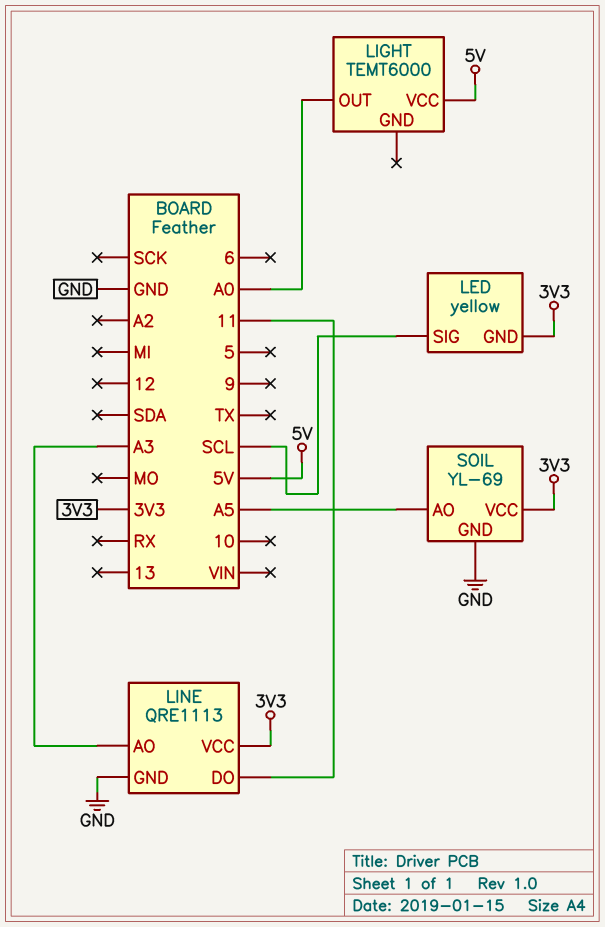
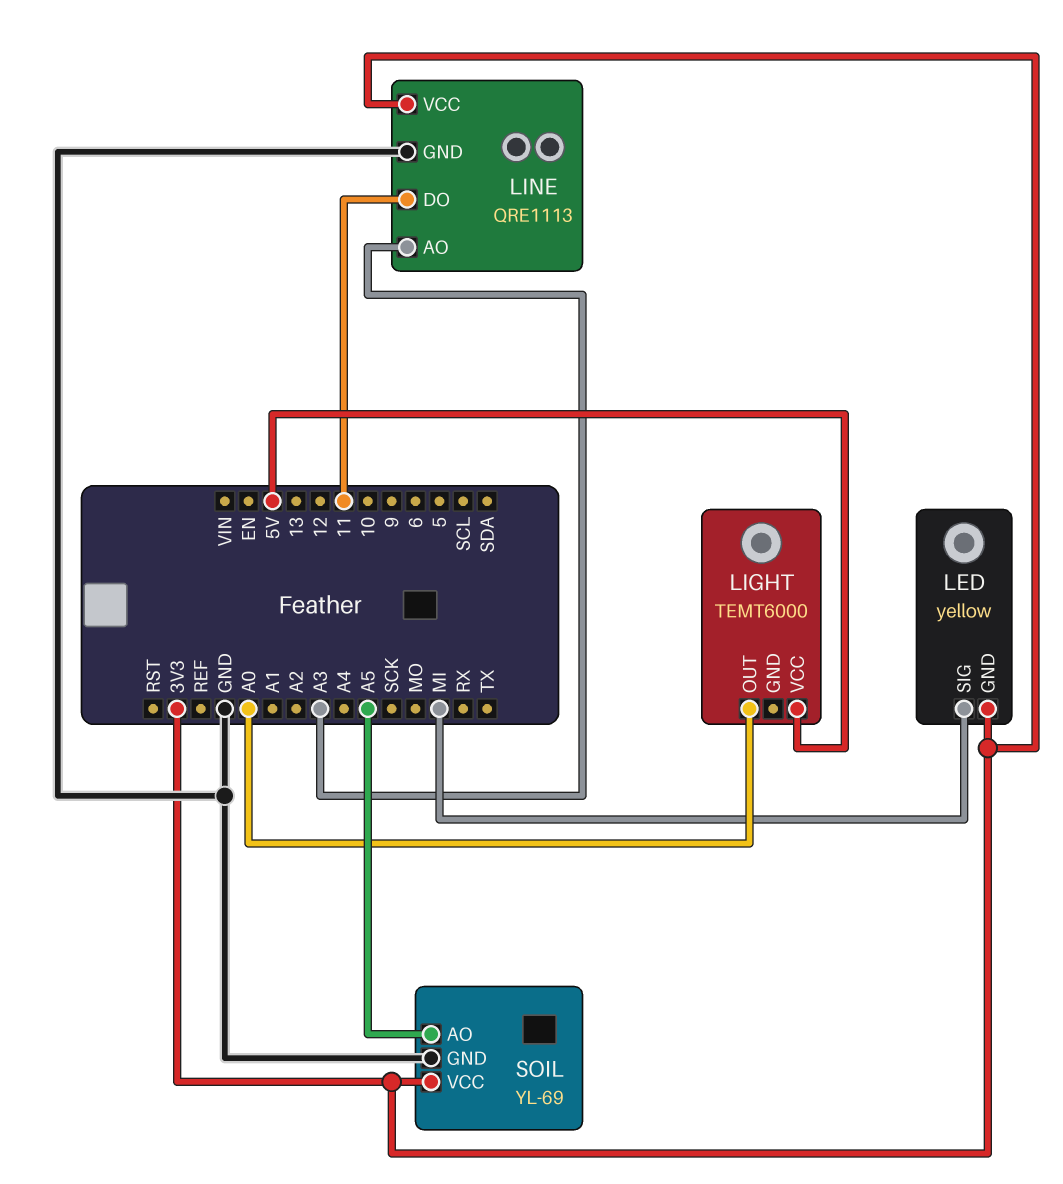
LED pin SIG: SCL -> MI

